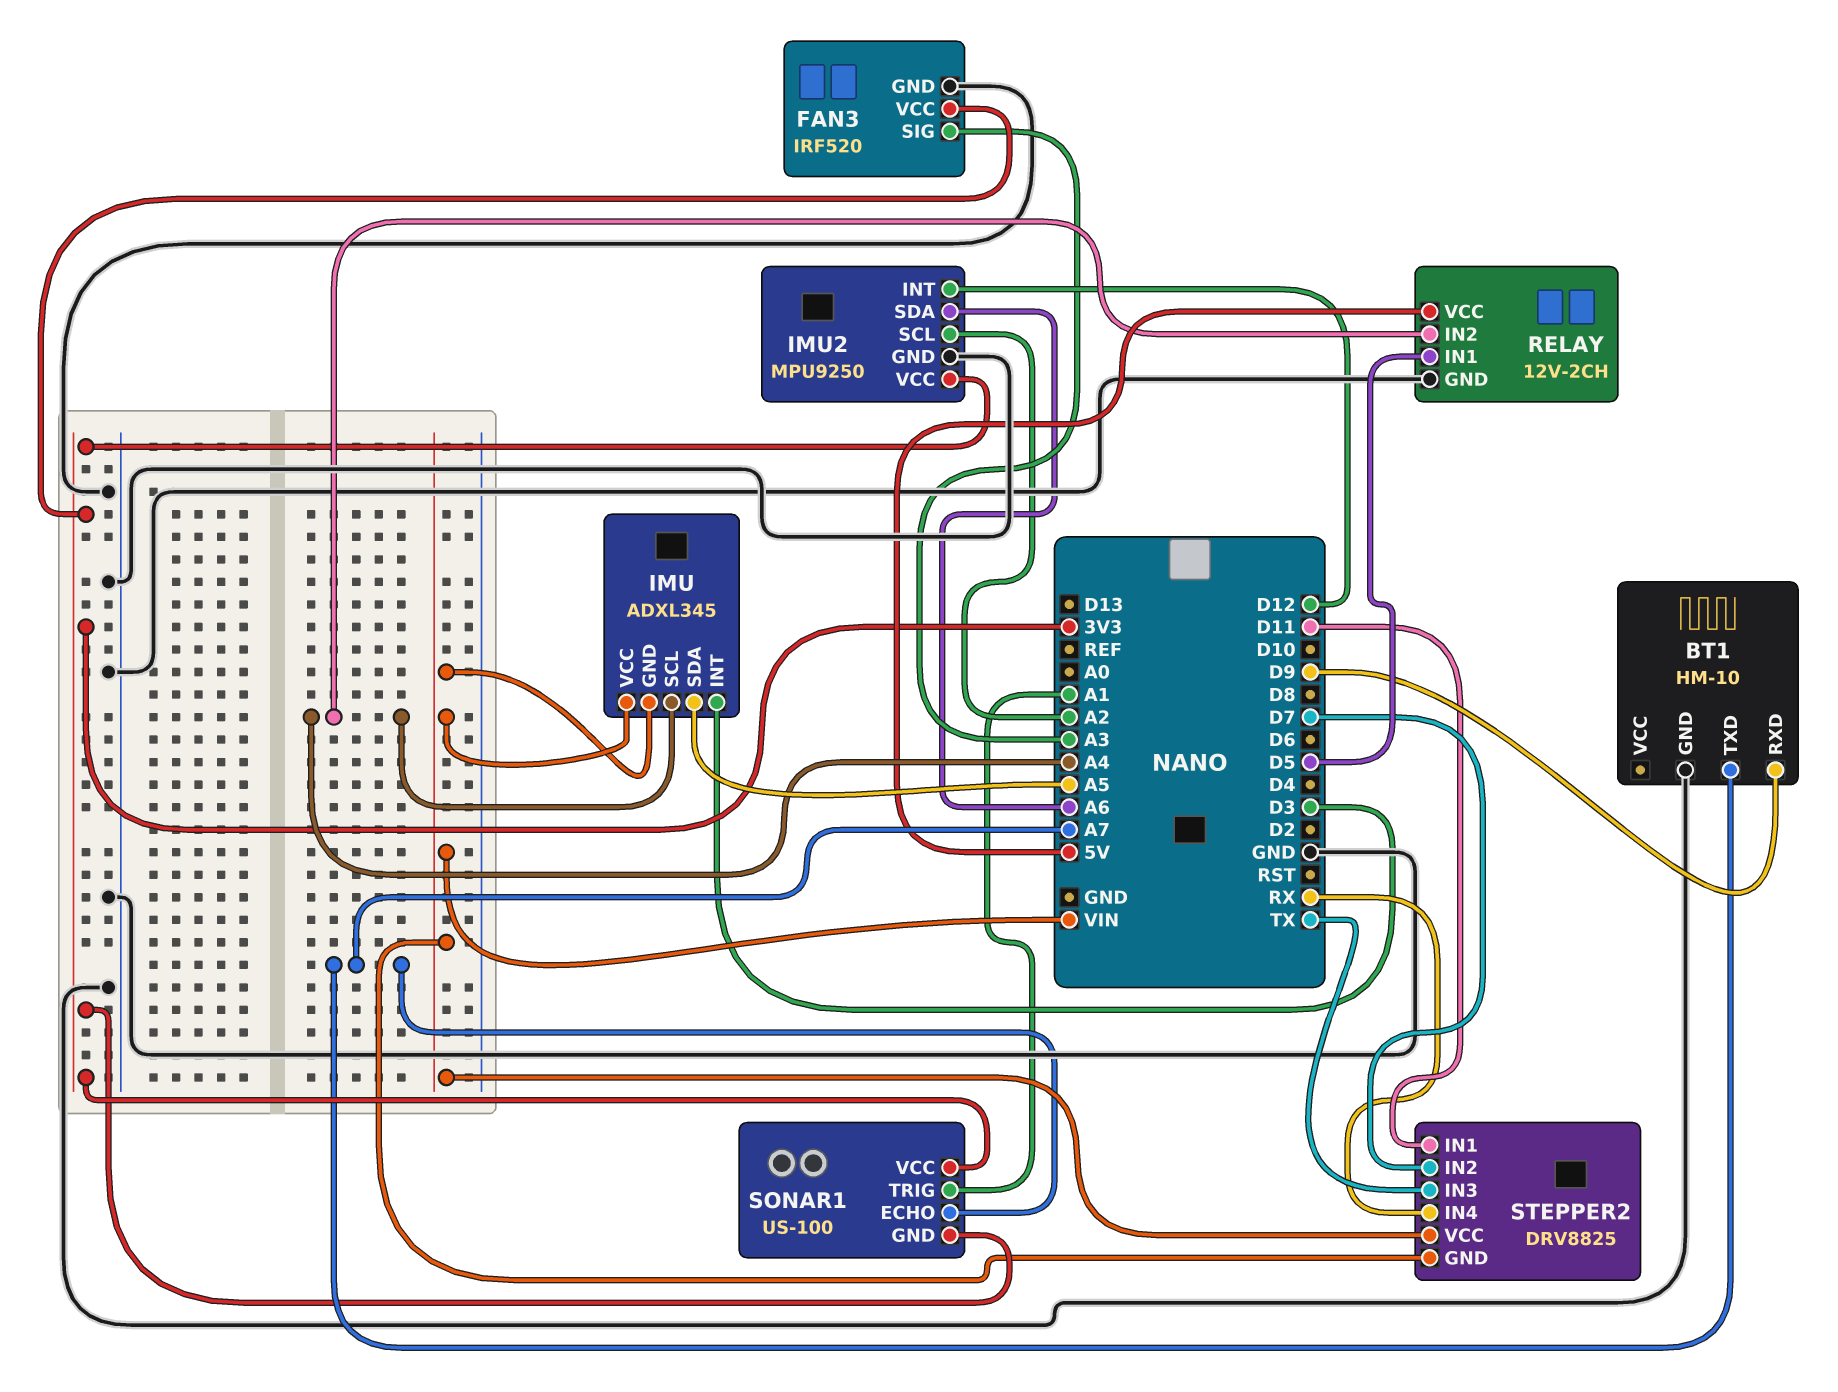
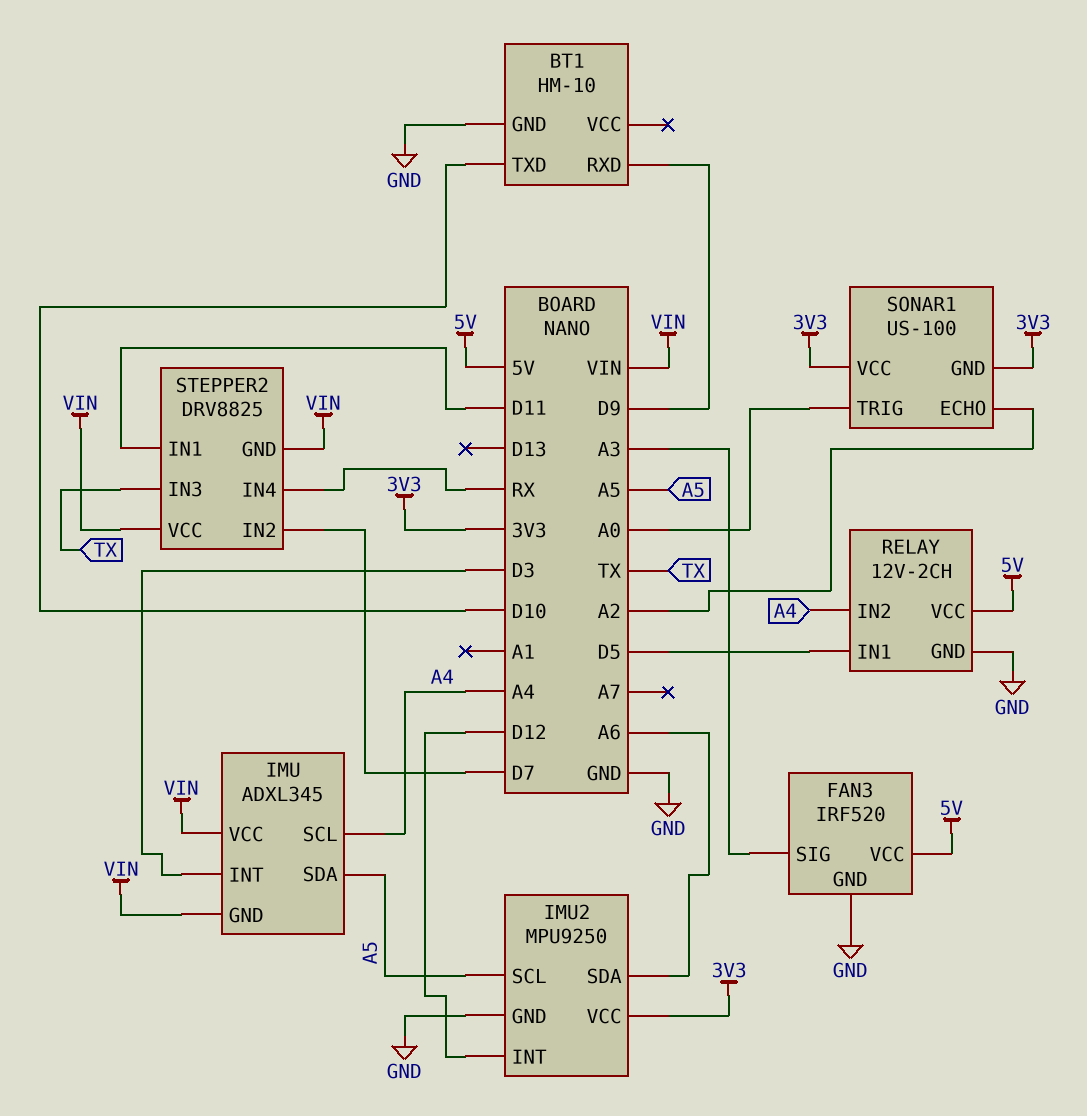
BT1 pin TXD: A7 -> D10
FAN3 pin VCC: 3V3 -> 5V
IMU2 pin SCL: A2 -> A5
SONAR1 pin ECHO: A7 -> A2
SONAR1 pin TRIG: A1 -> A0

